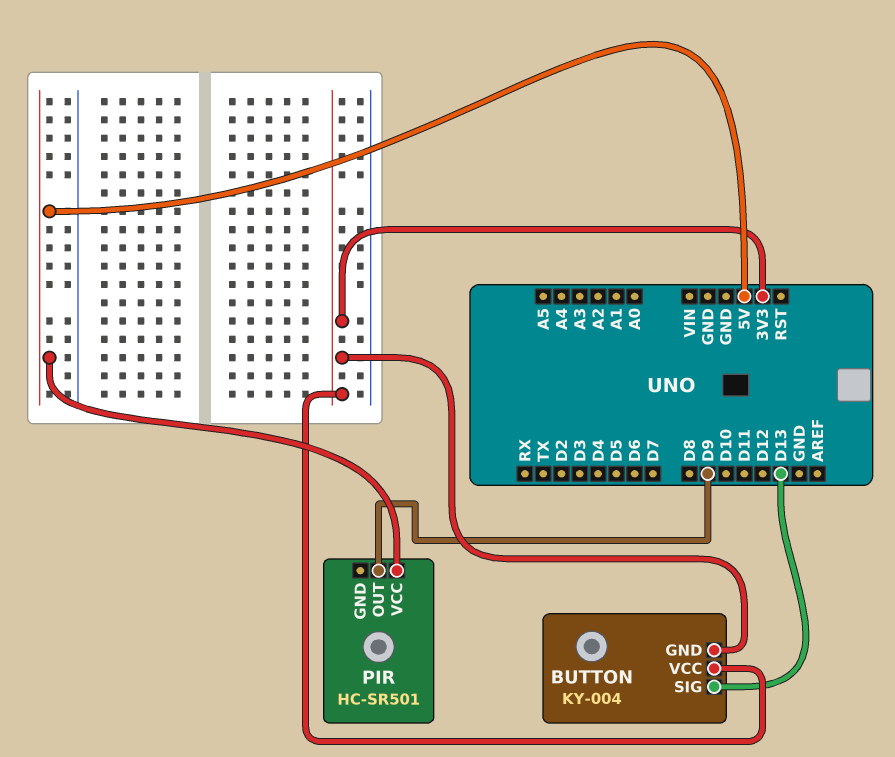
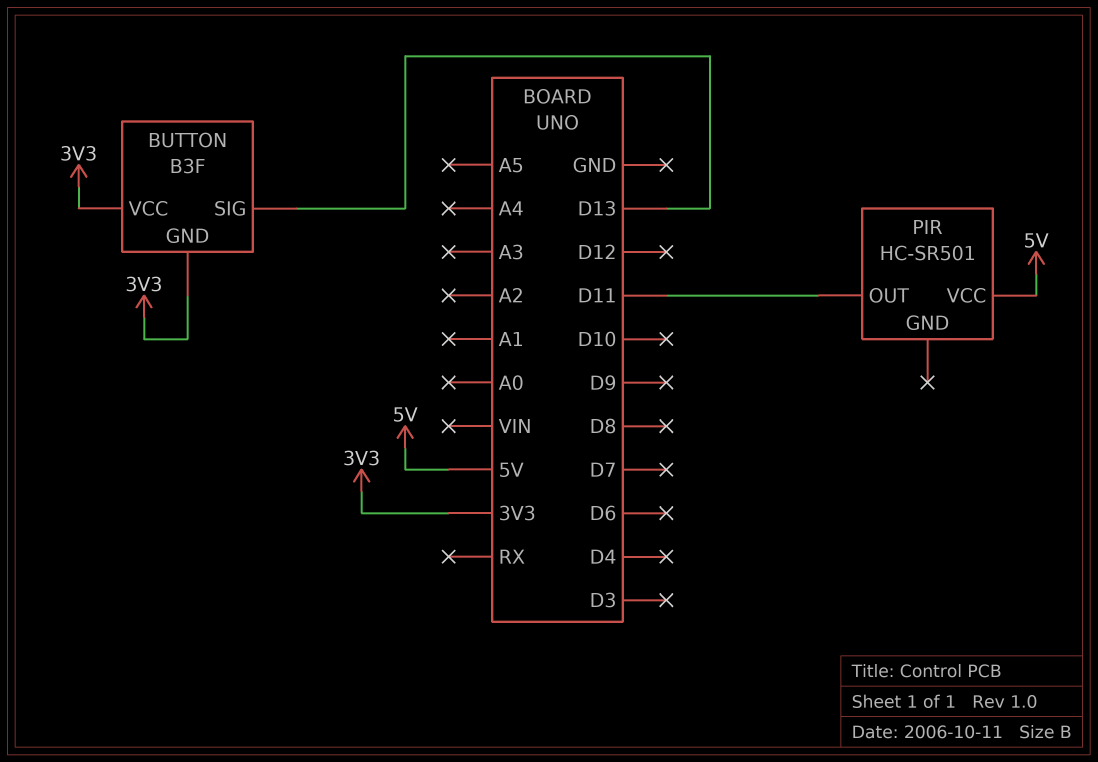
BUTTON: KY-004 -> B3F
PIR pin OUT: D9 -> D11

